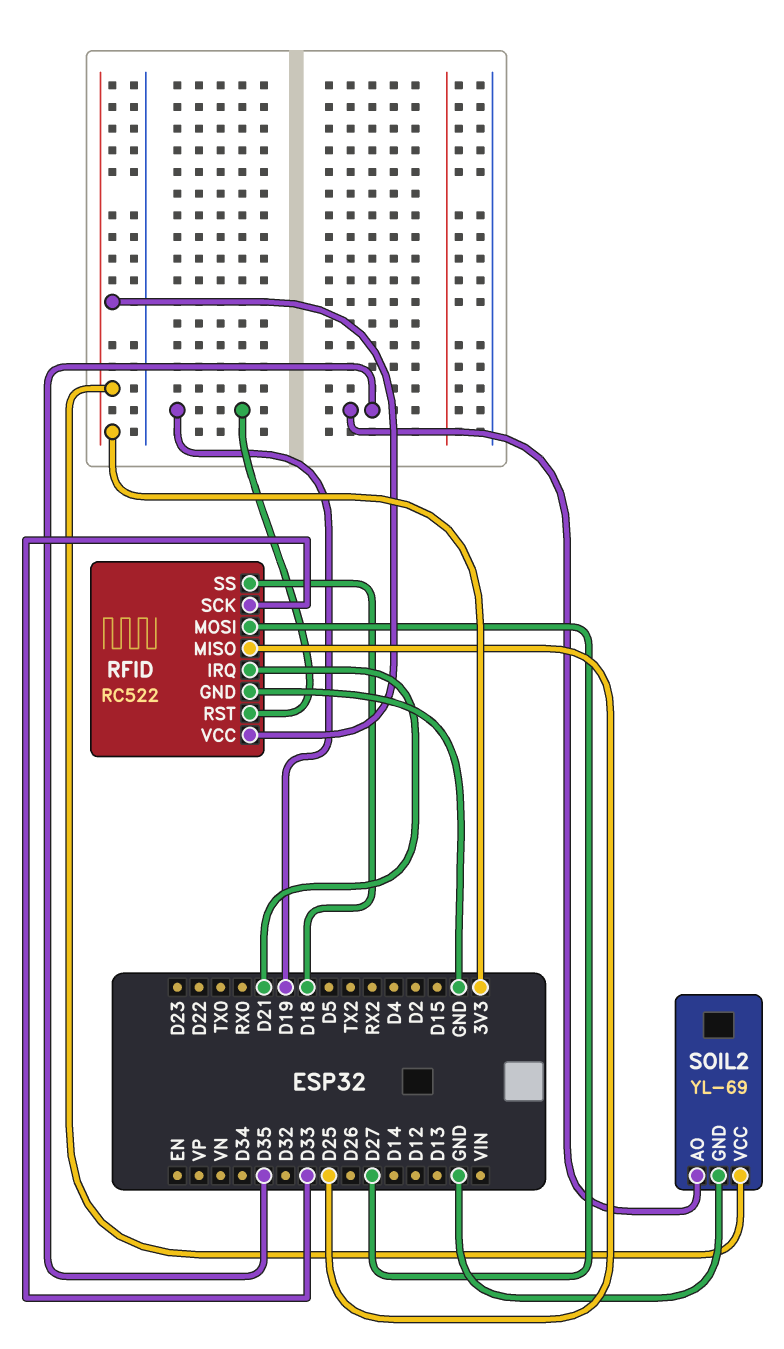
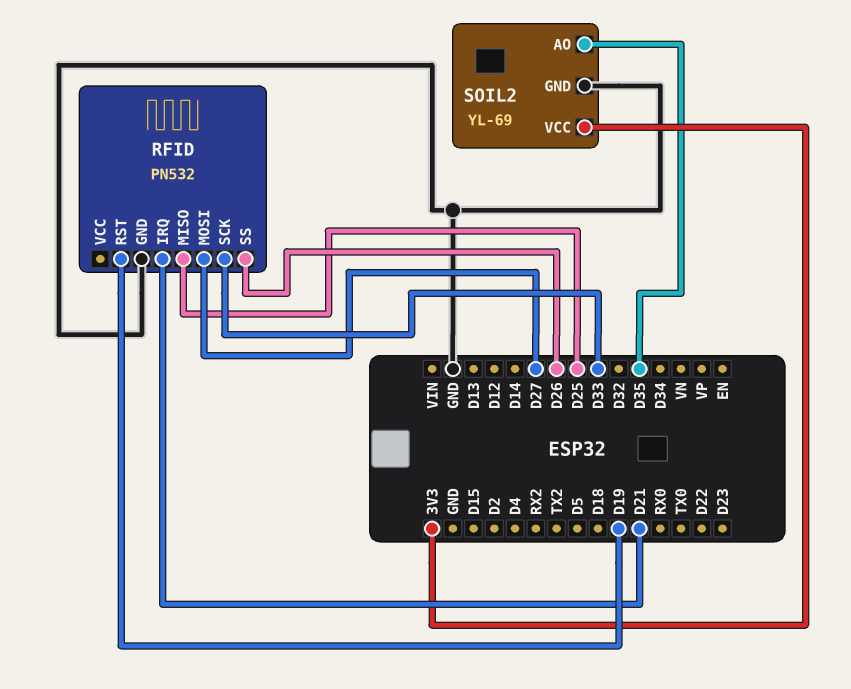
RFID: RC522 -> PN532
RFID pin SS: D18 -> D26
RFID pin VCC: 3V3 -> none

